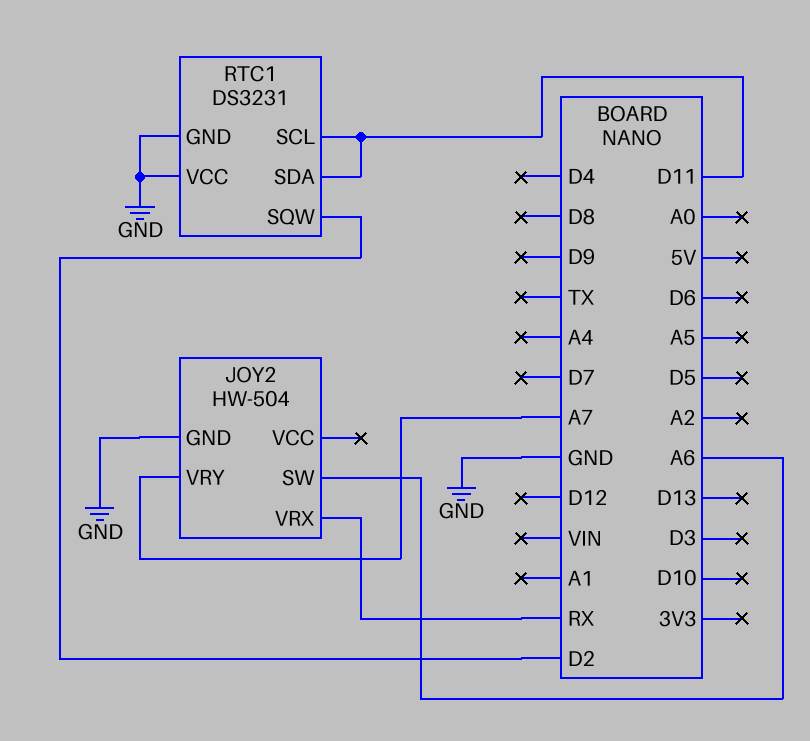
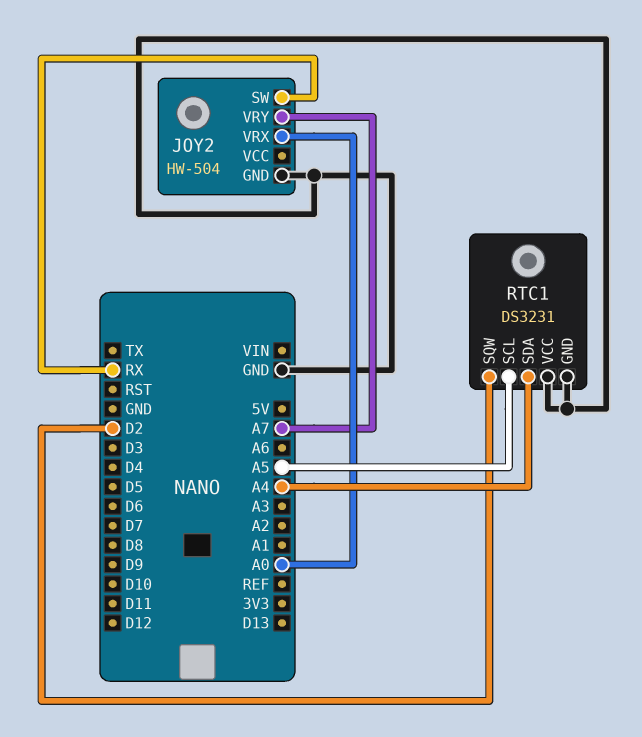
JOY2 pin SW: A6 -> RX
JOY2 pin VRX: RX -> A0
RTC1 pin SCL: D11 -> A5
RTC1 pin SDA: D11 -> A4

